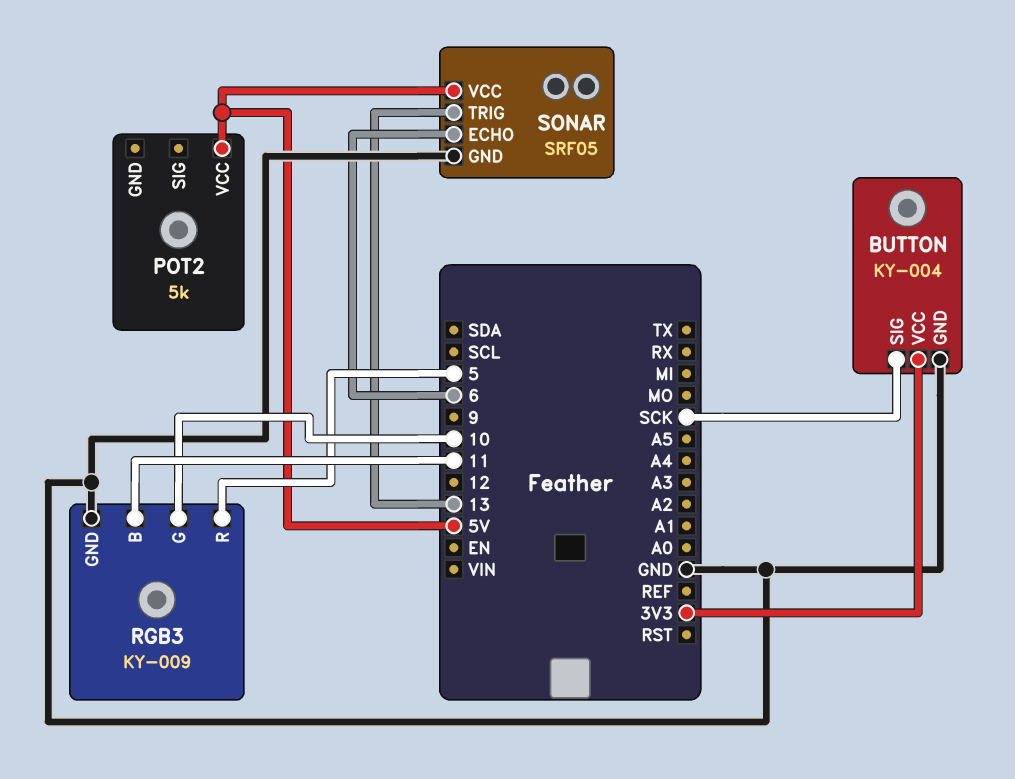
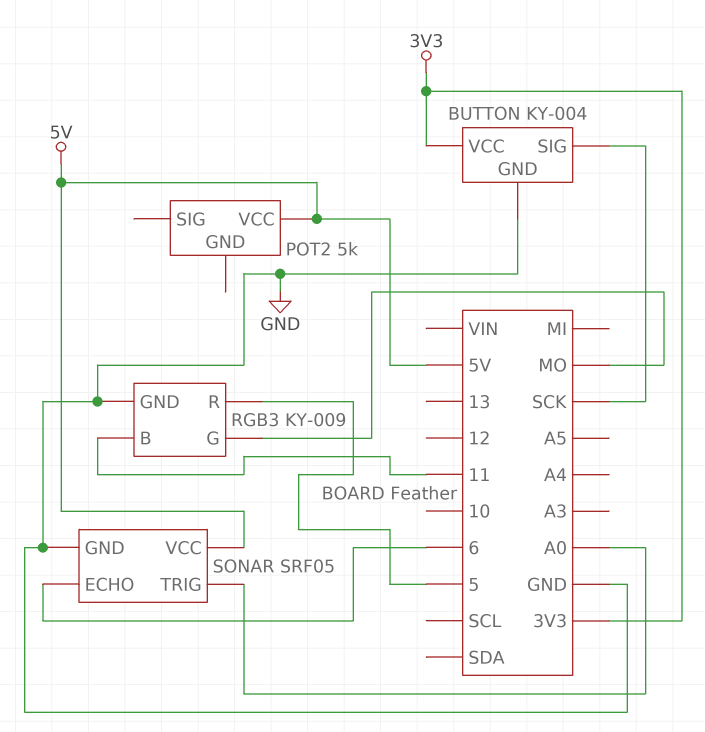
RGB3 pin G: 10 -> MO
SONAR pin TRIG: 13 -> A0

